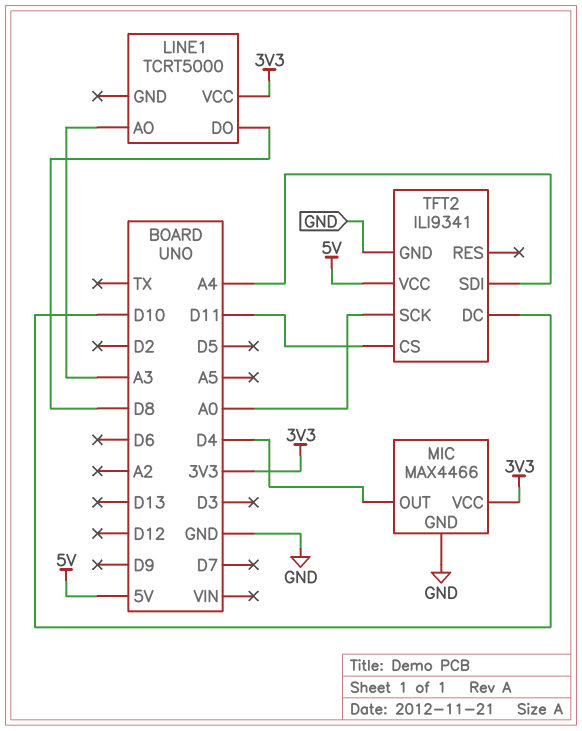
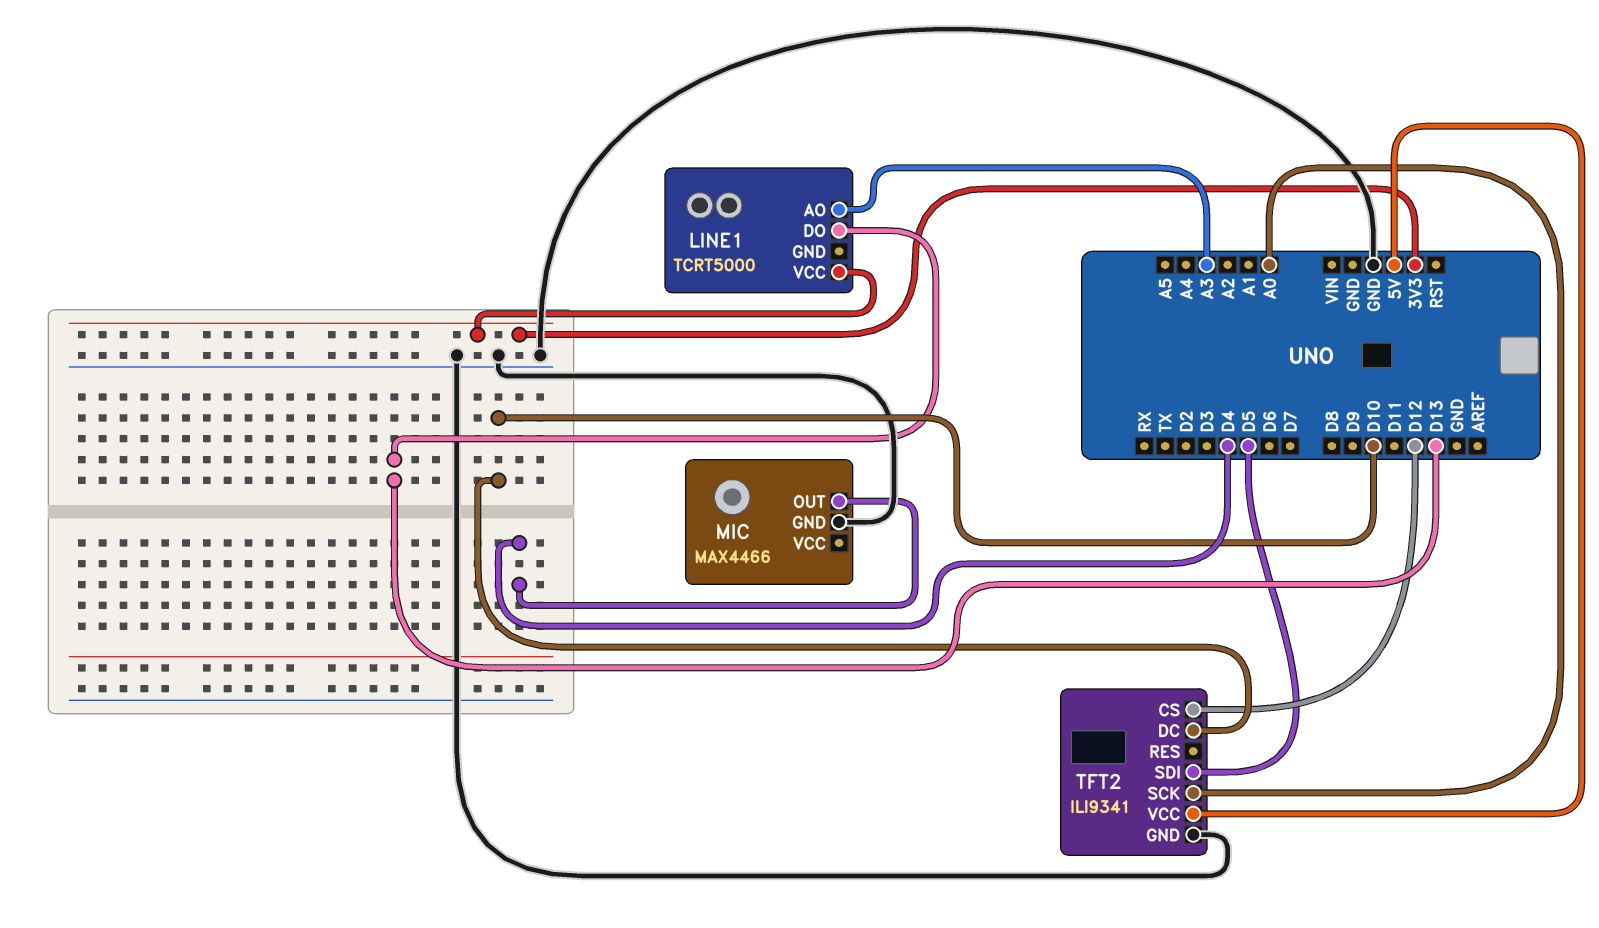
LINE1 pin DO: D8 -> D13
MIC pin VCC: 3V3 -> none
TFT2 pin CS: D11 -> D12
TFT2 pin SDI: A4 -> D5

